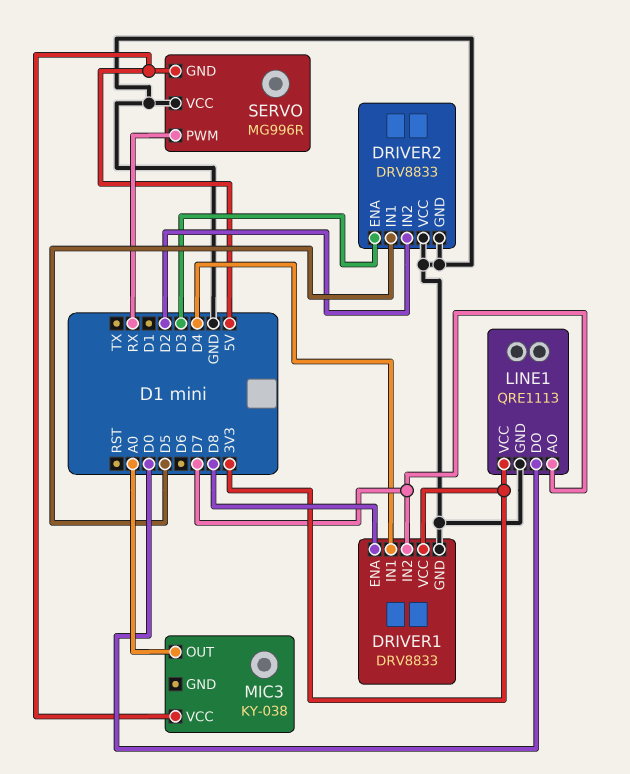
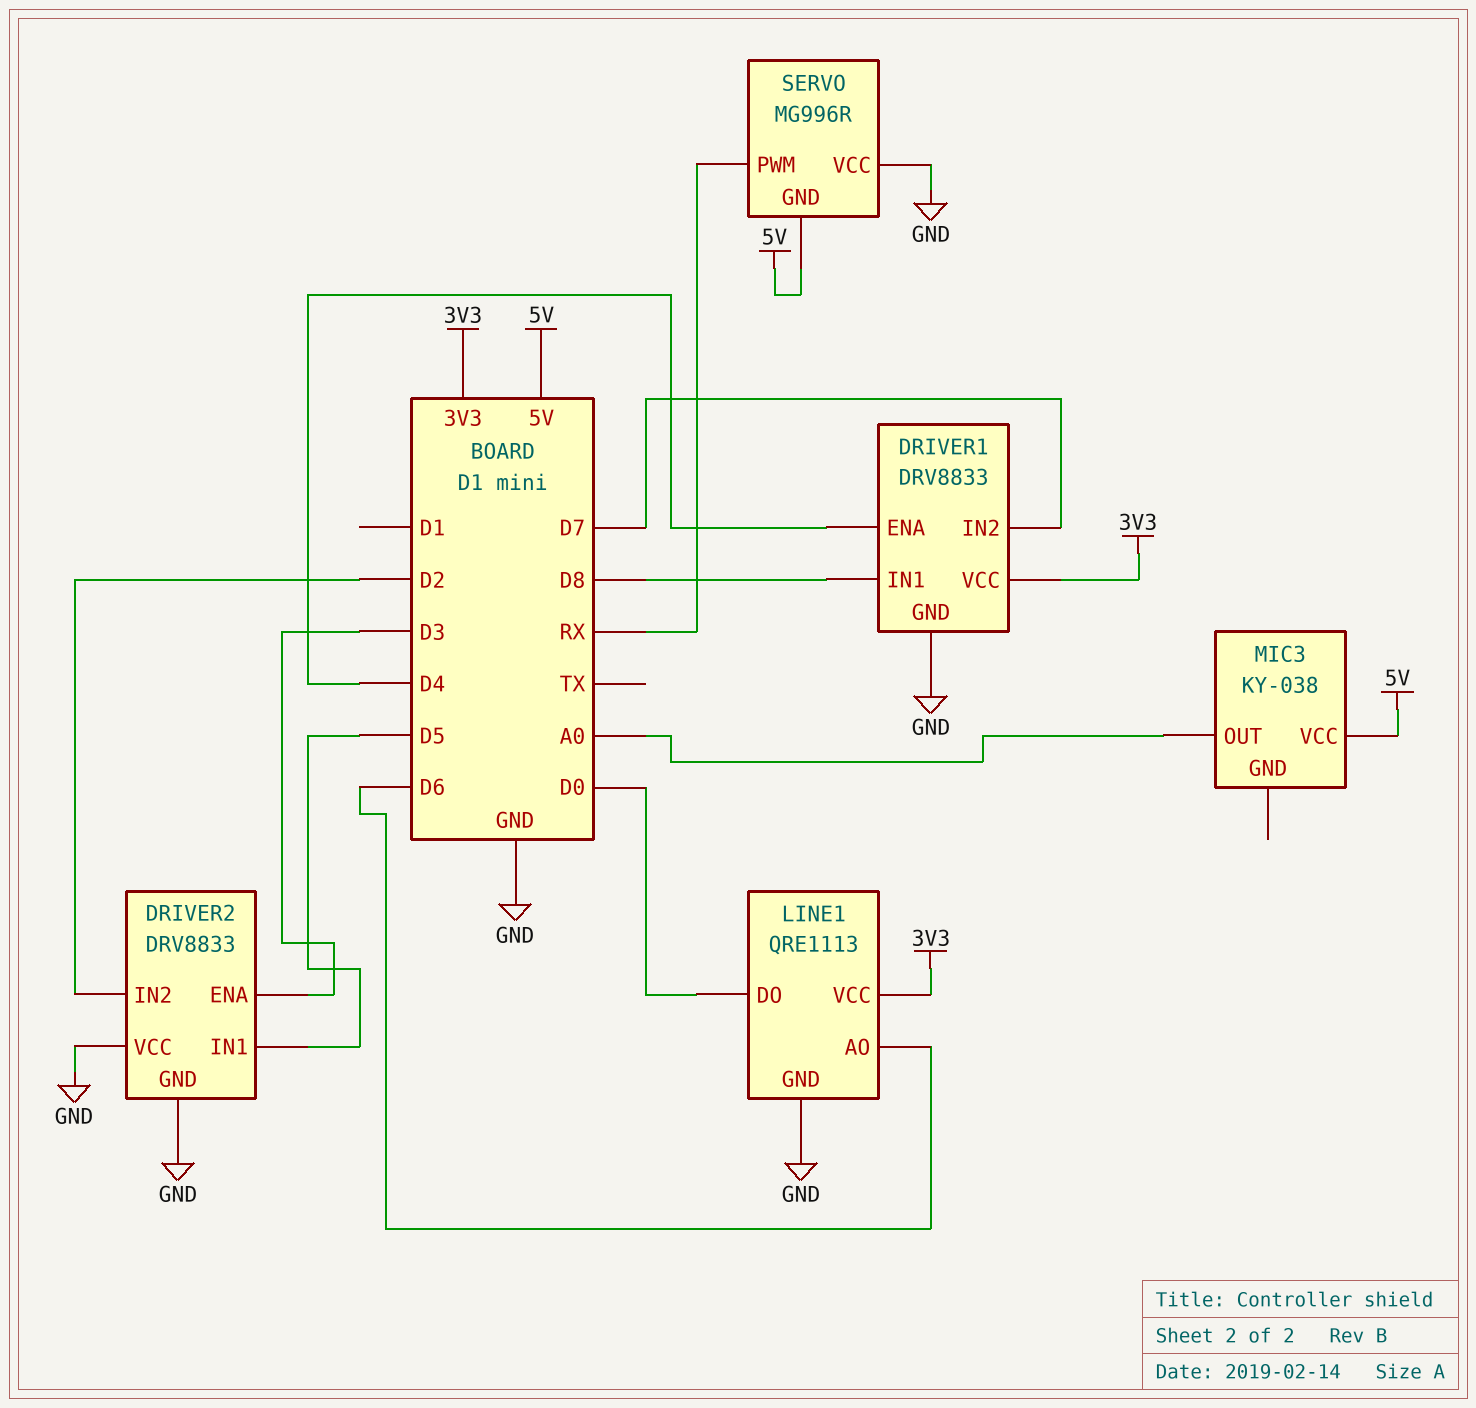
DRIVER1 pin ENA: D8 -> D4
DRIVER1 pin IN1: D4 -> D8
LINE1 pin AO: D7 -> D6

